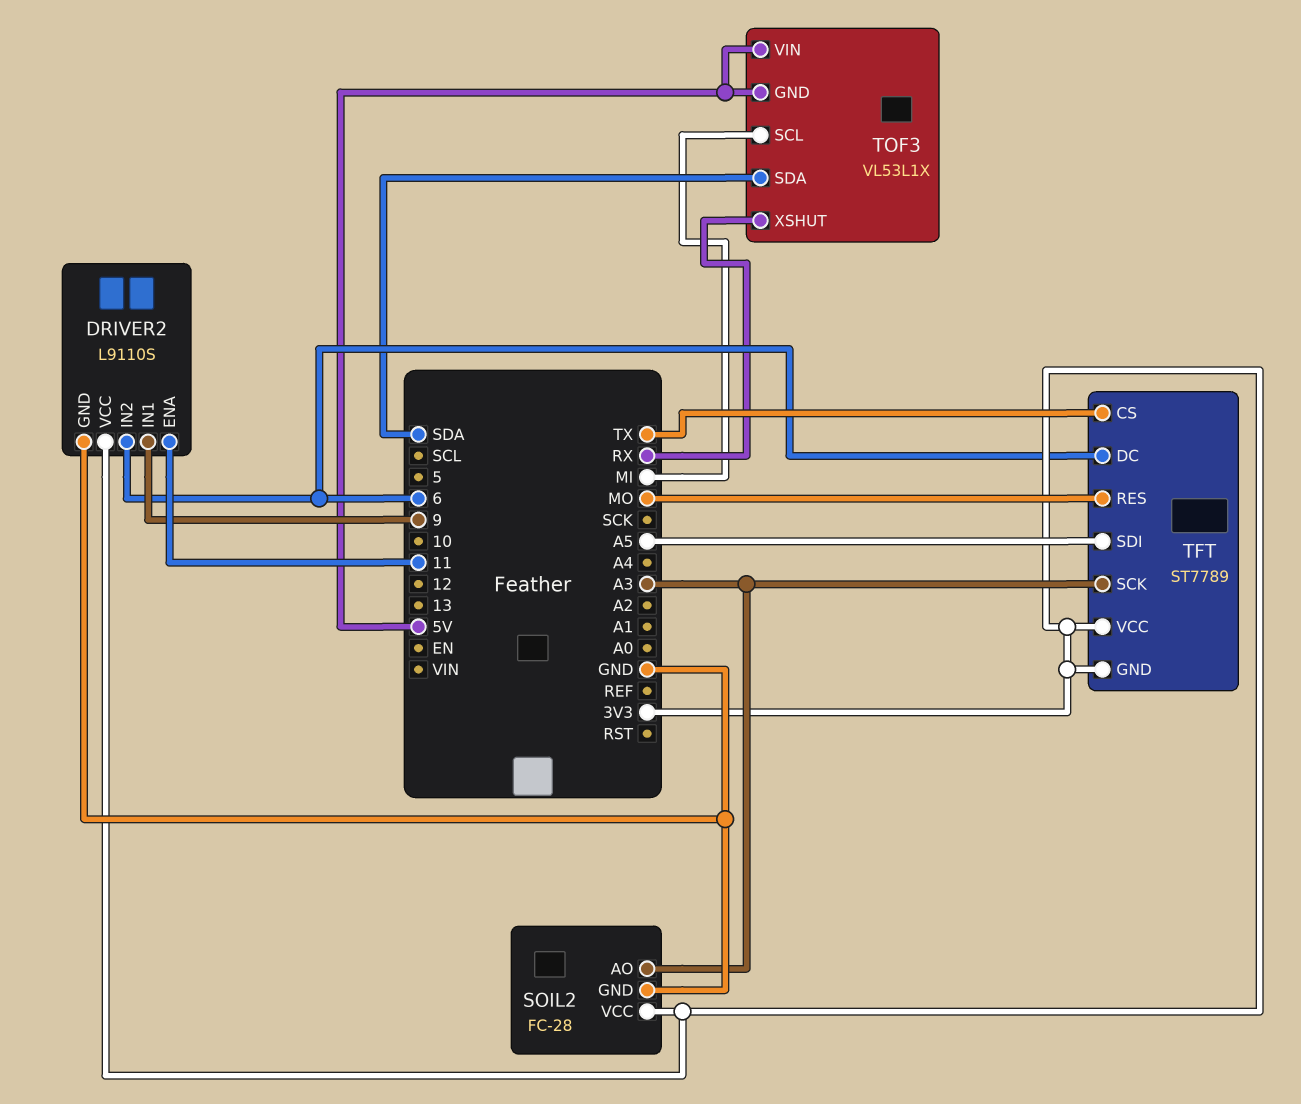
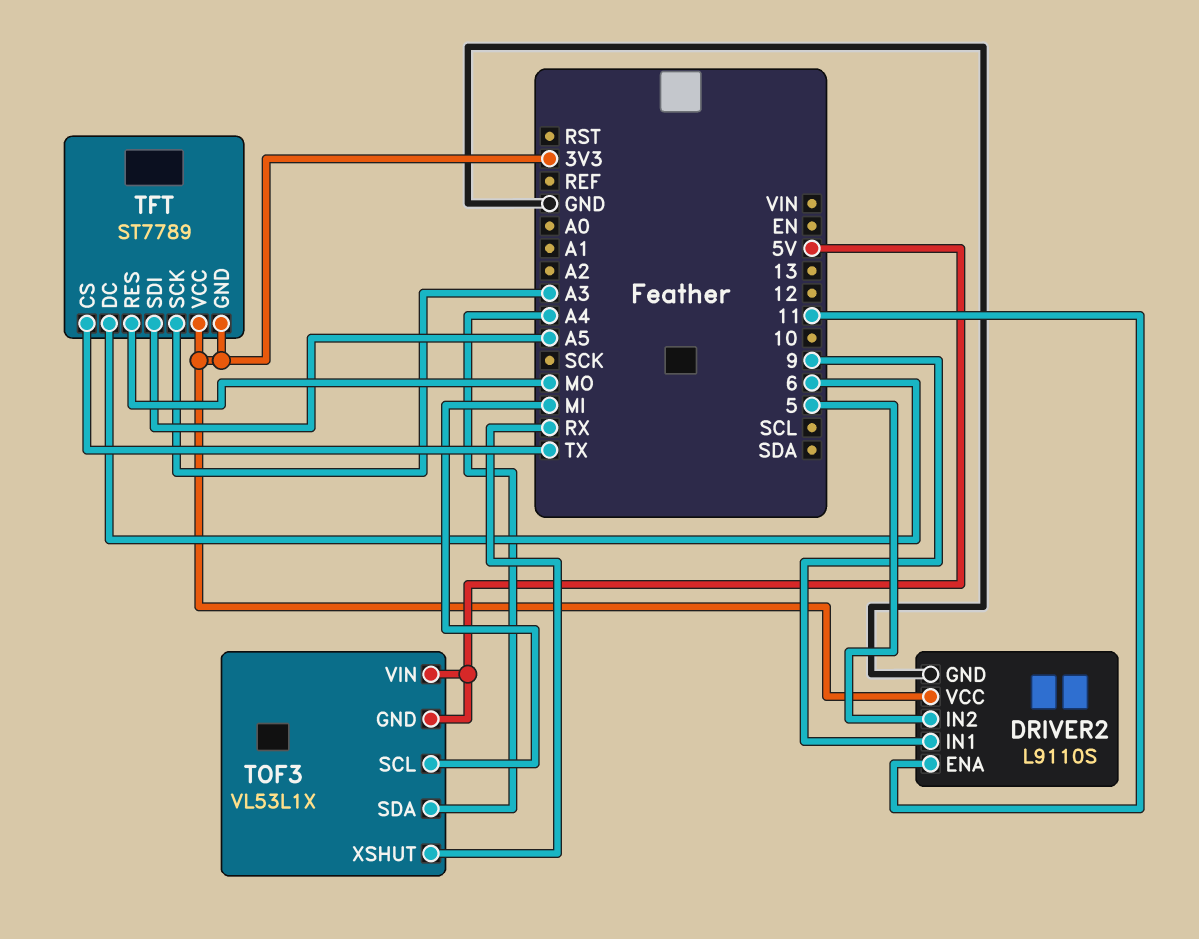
DRIVER2 pin IN2: 6 -> 5
SOIL2: FC-28 -> none
SOIL2 pin AO: A3 -> none
SOIL2 pin GND: GND -> none
SOIL2 pin VCC: 3V3 -> none
TOF3 pin SDA: SDA -> A4

